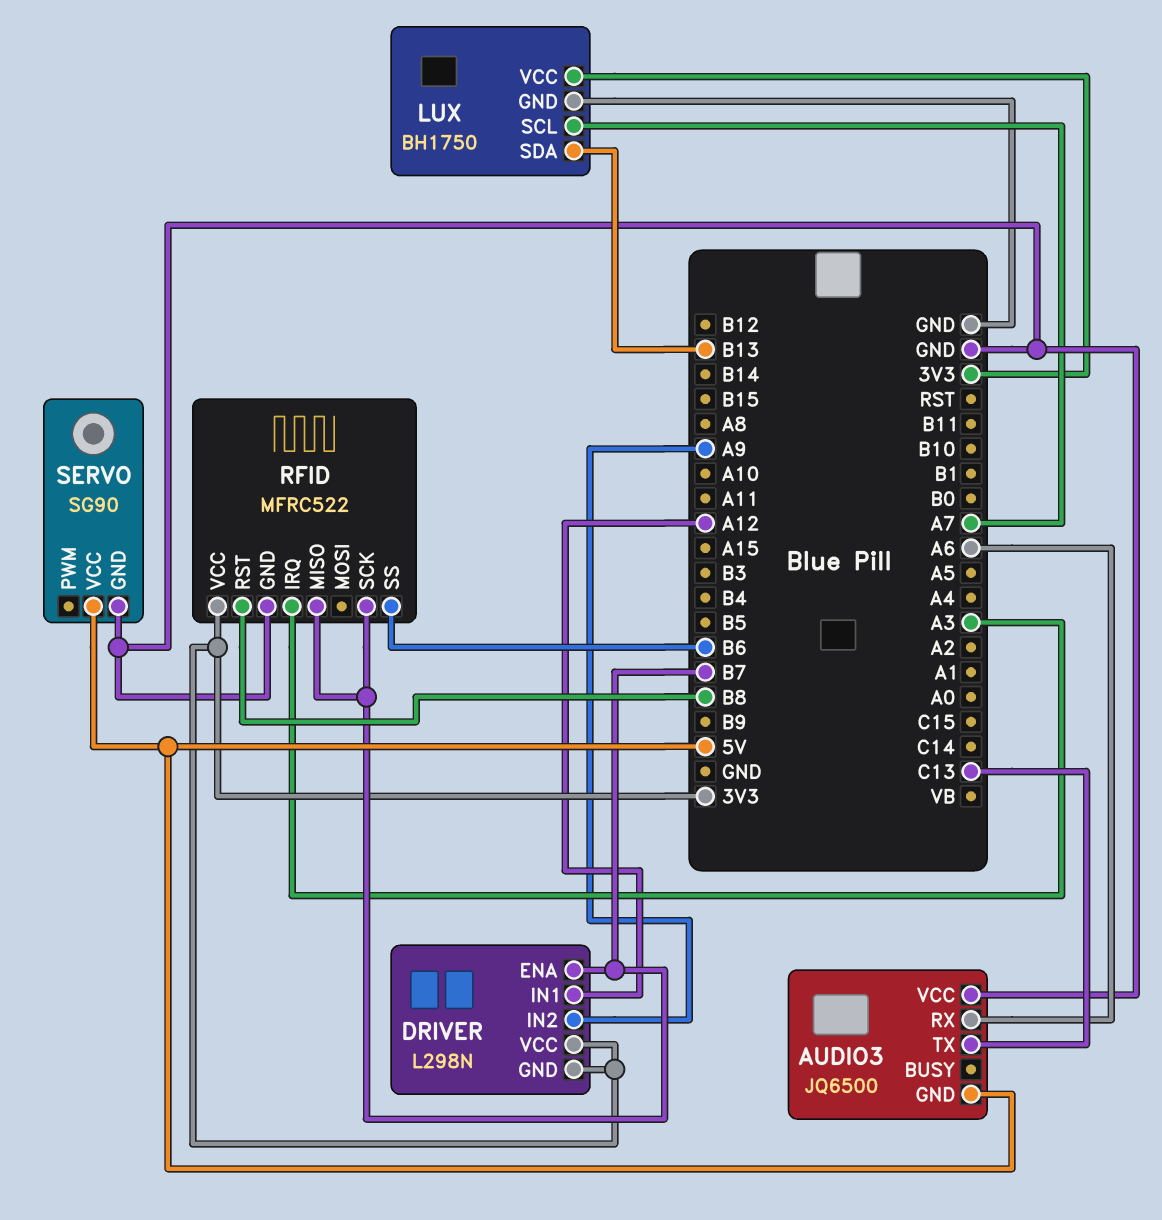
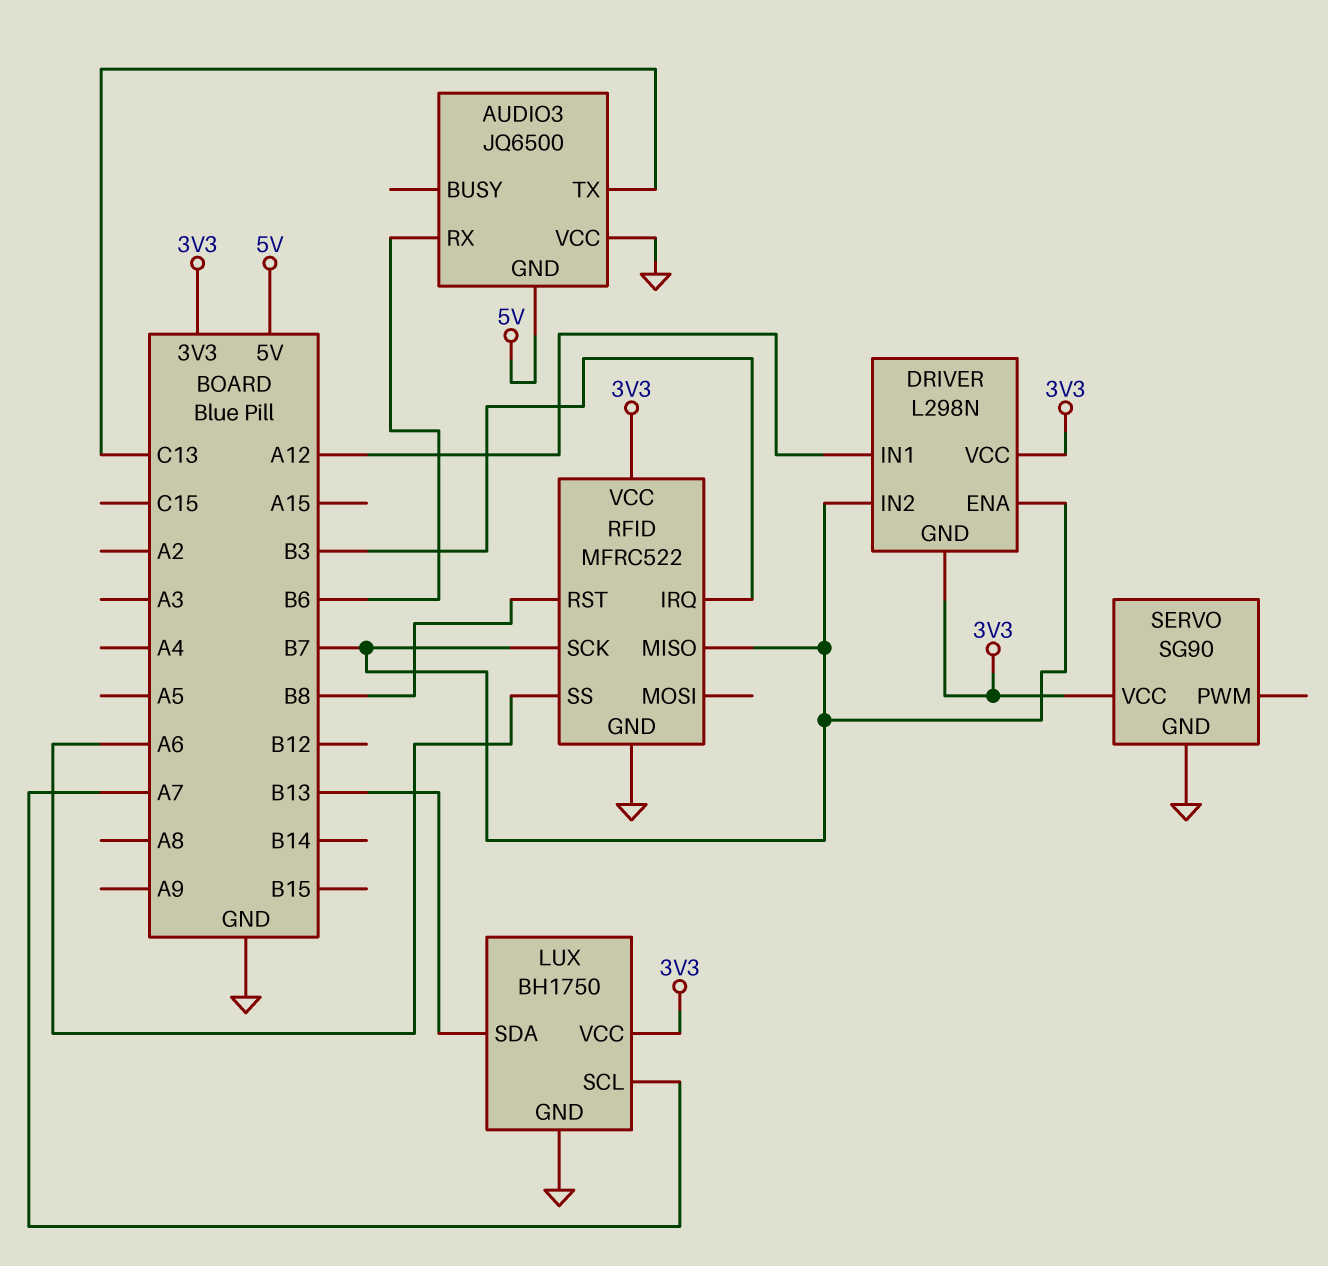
AUDIO3 pin RX: A6 -> B6
DRIVER pin IN2: A9 -> B7
RFID pin IRQ: A3 -> B3
RFID pin SS: B6 -> A6
SERVO pin VCC: 5V -> 3V3

